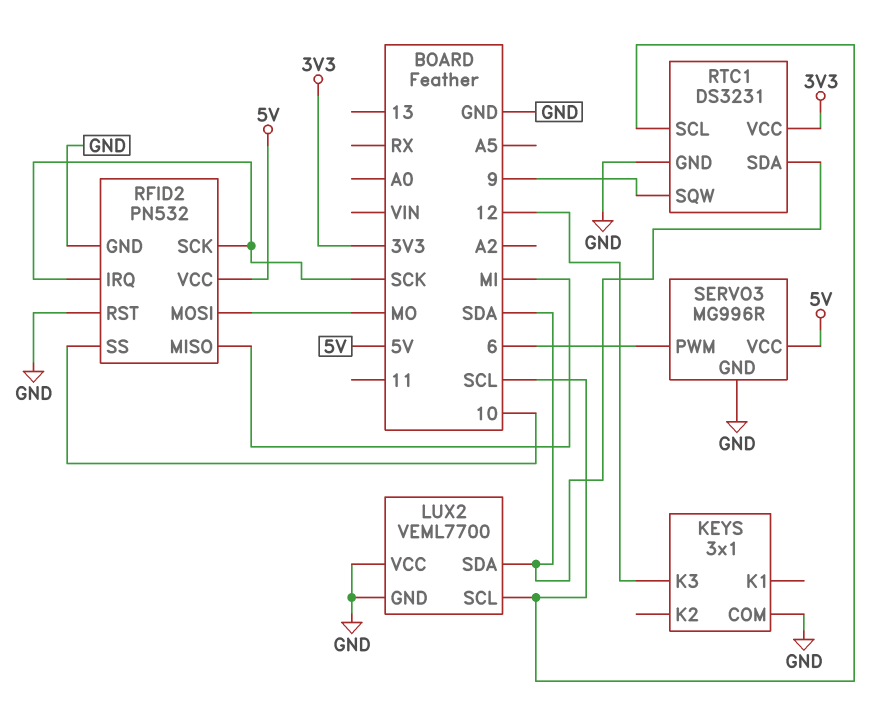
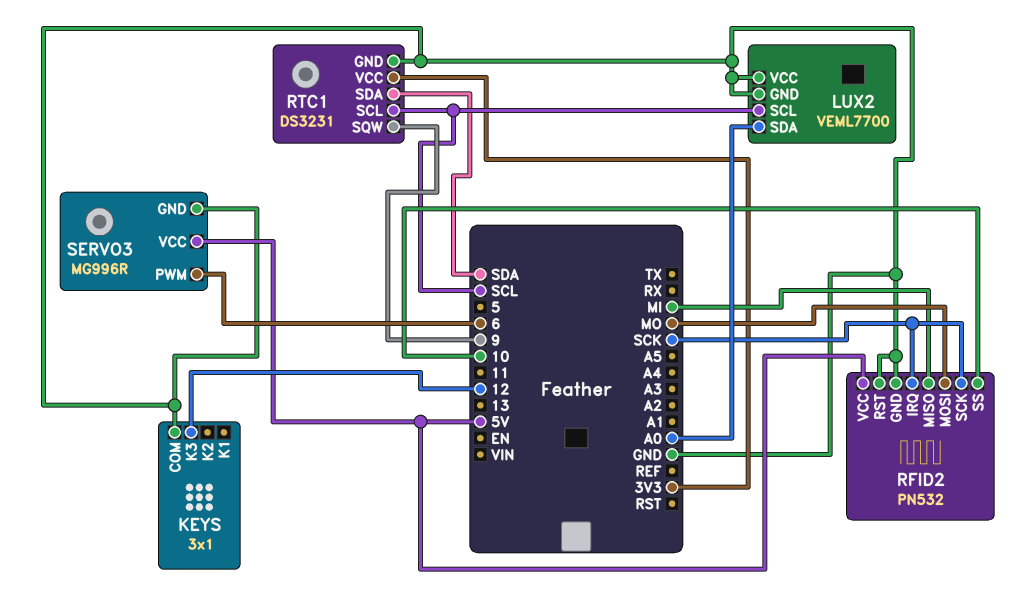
LUX2 pin SDA: SDA -> A0

